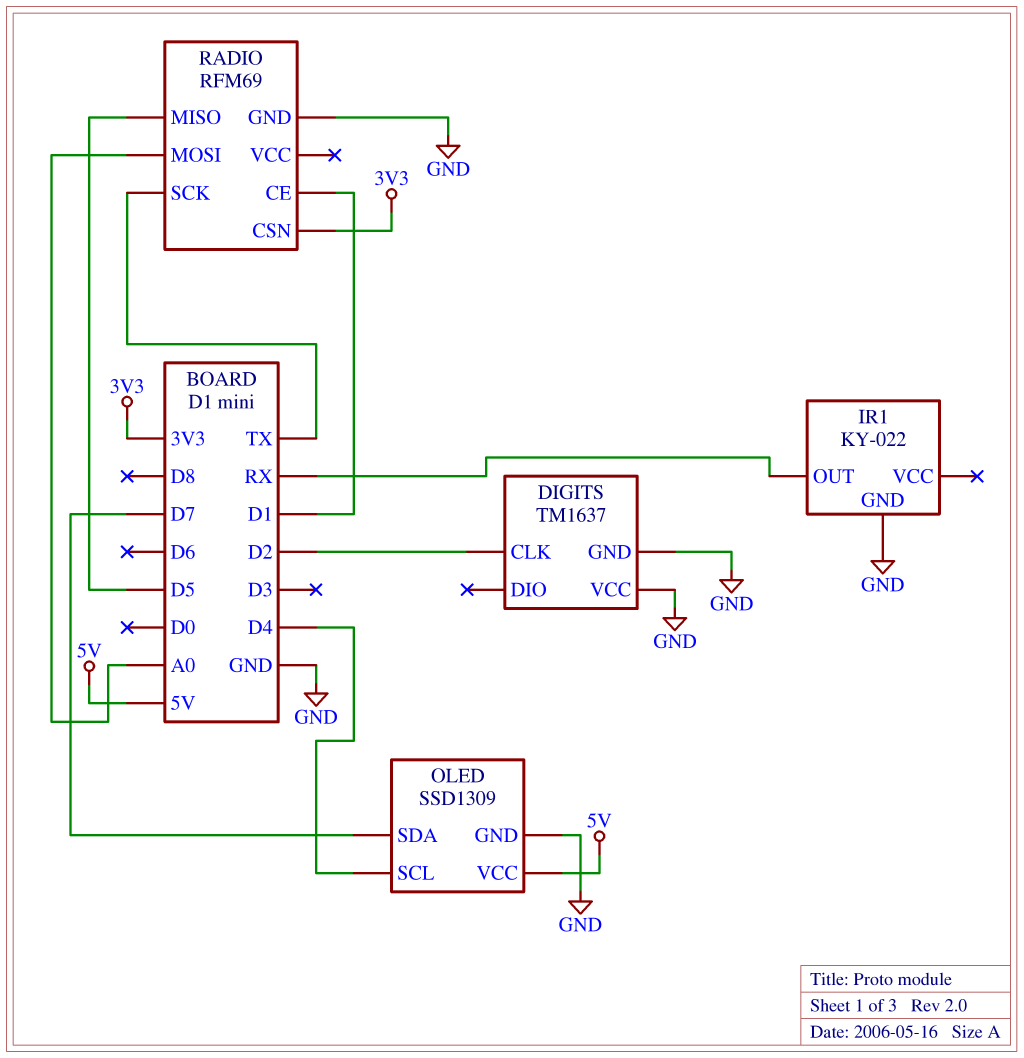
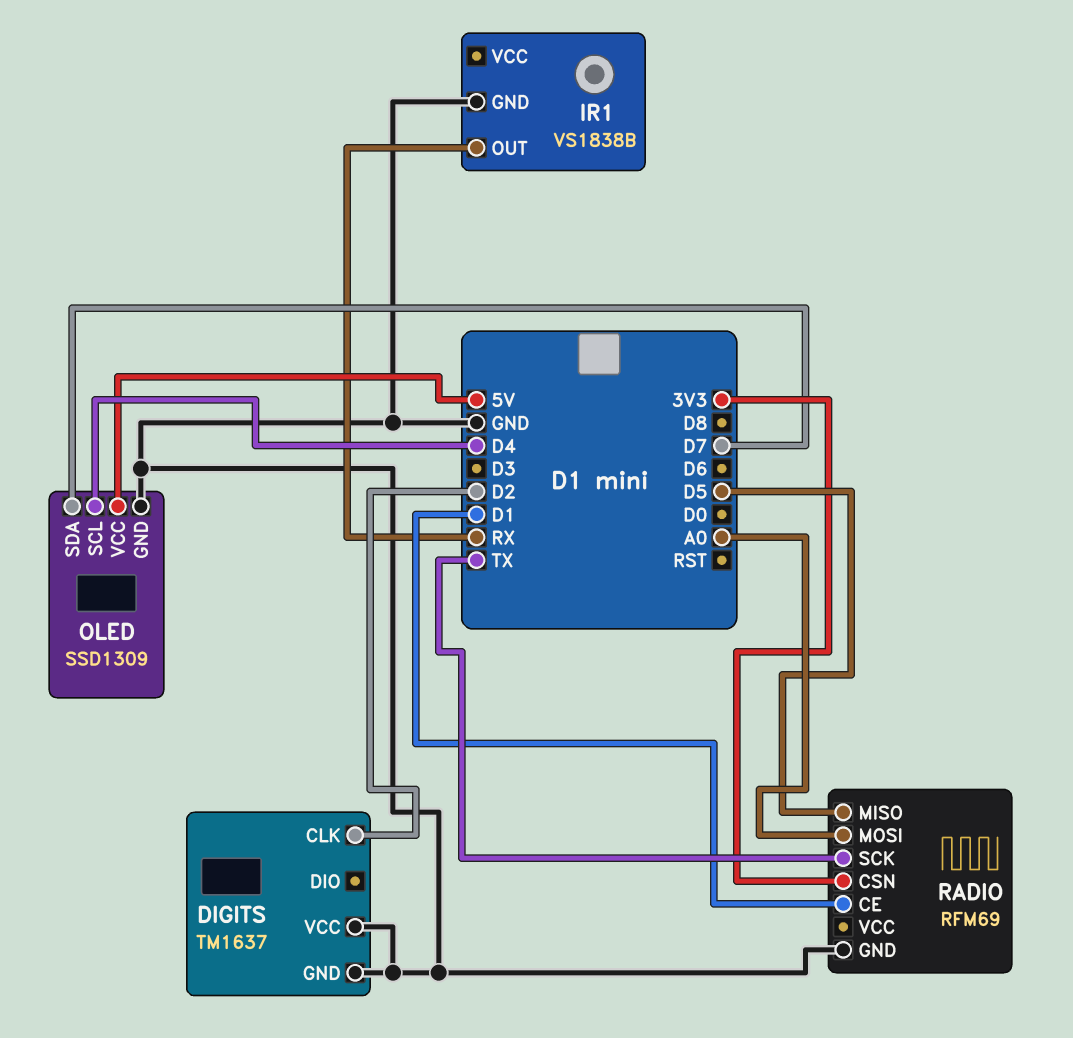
IR1: KY-022 -> VS1838B

